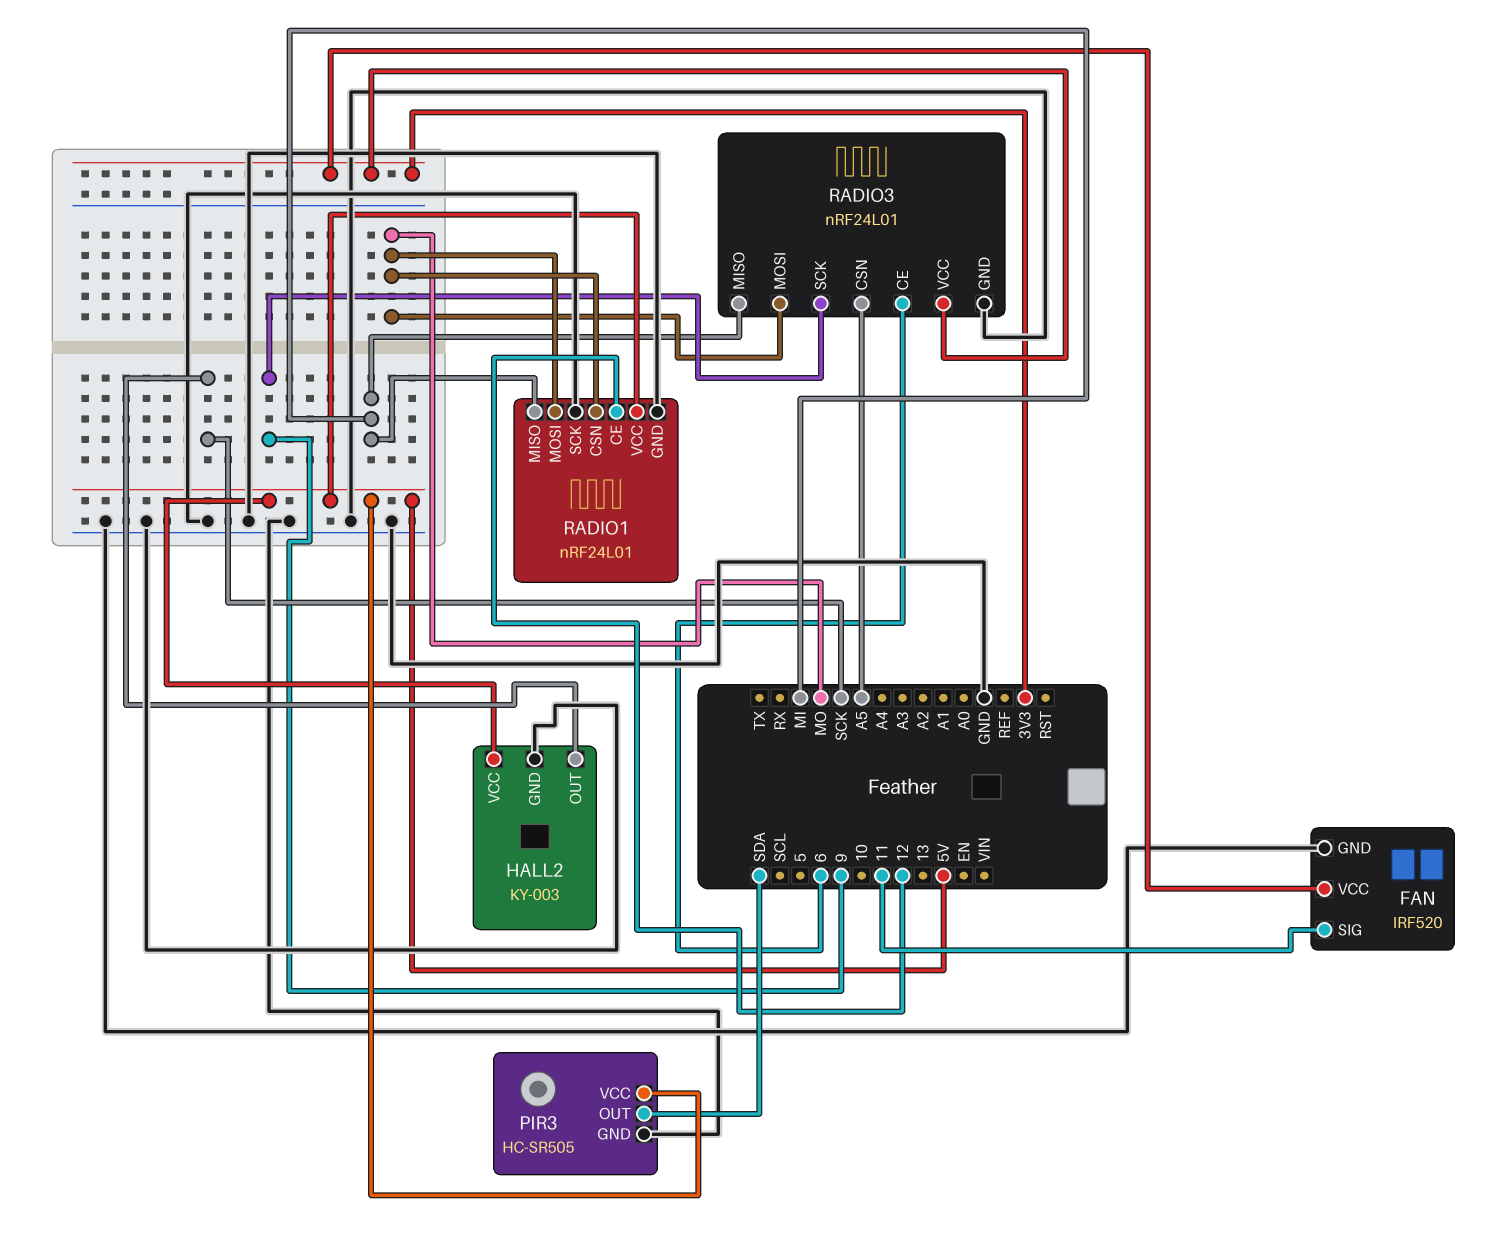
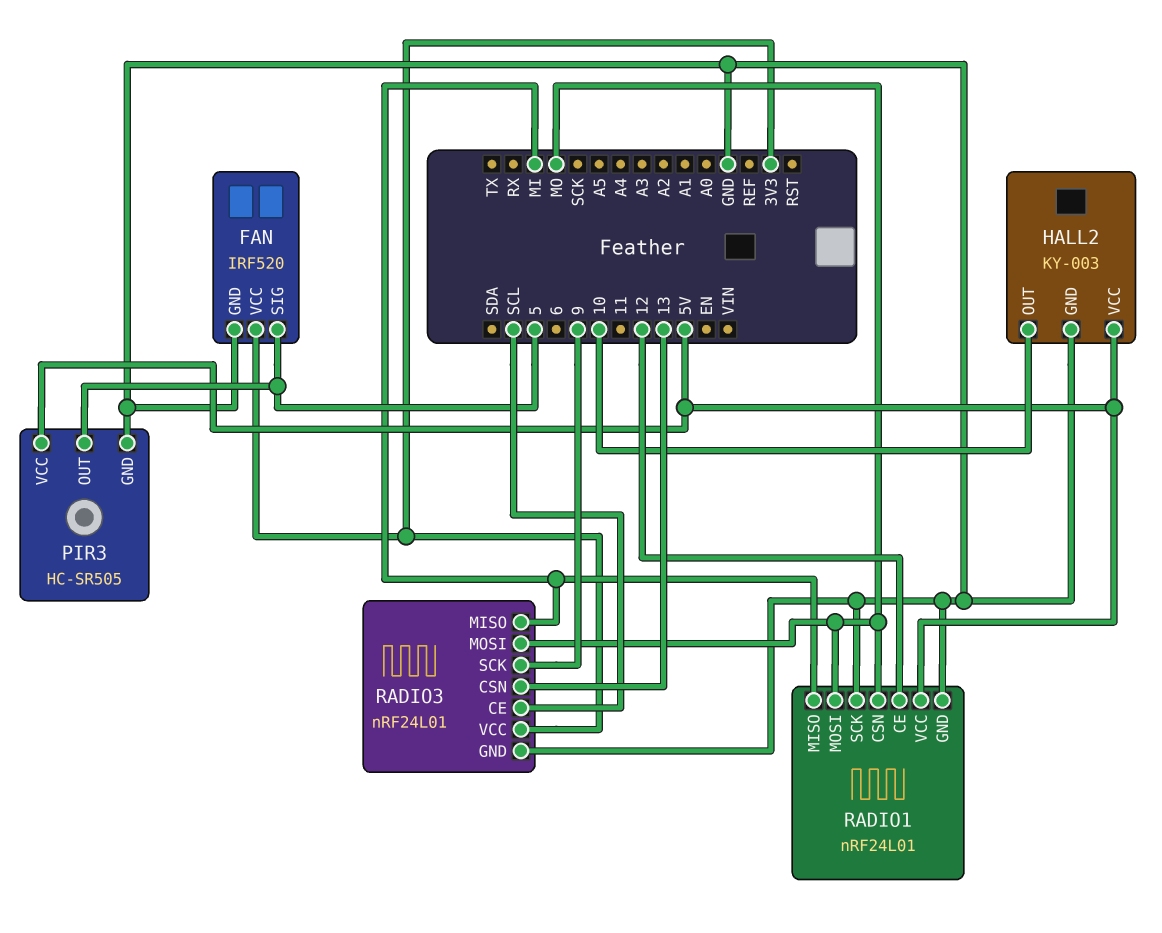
FAN pin SIG: 11 -> 5
HALL2 pin OUT: SCK -> 10
PIR3 pin OUT: SDA -> 5
RADIO3 pin CE: 6 -> SCL
RADIO3 pin CSN: A5 -> 13

